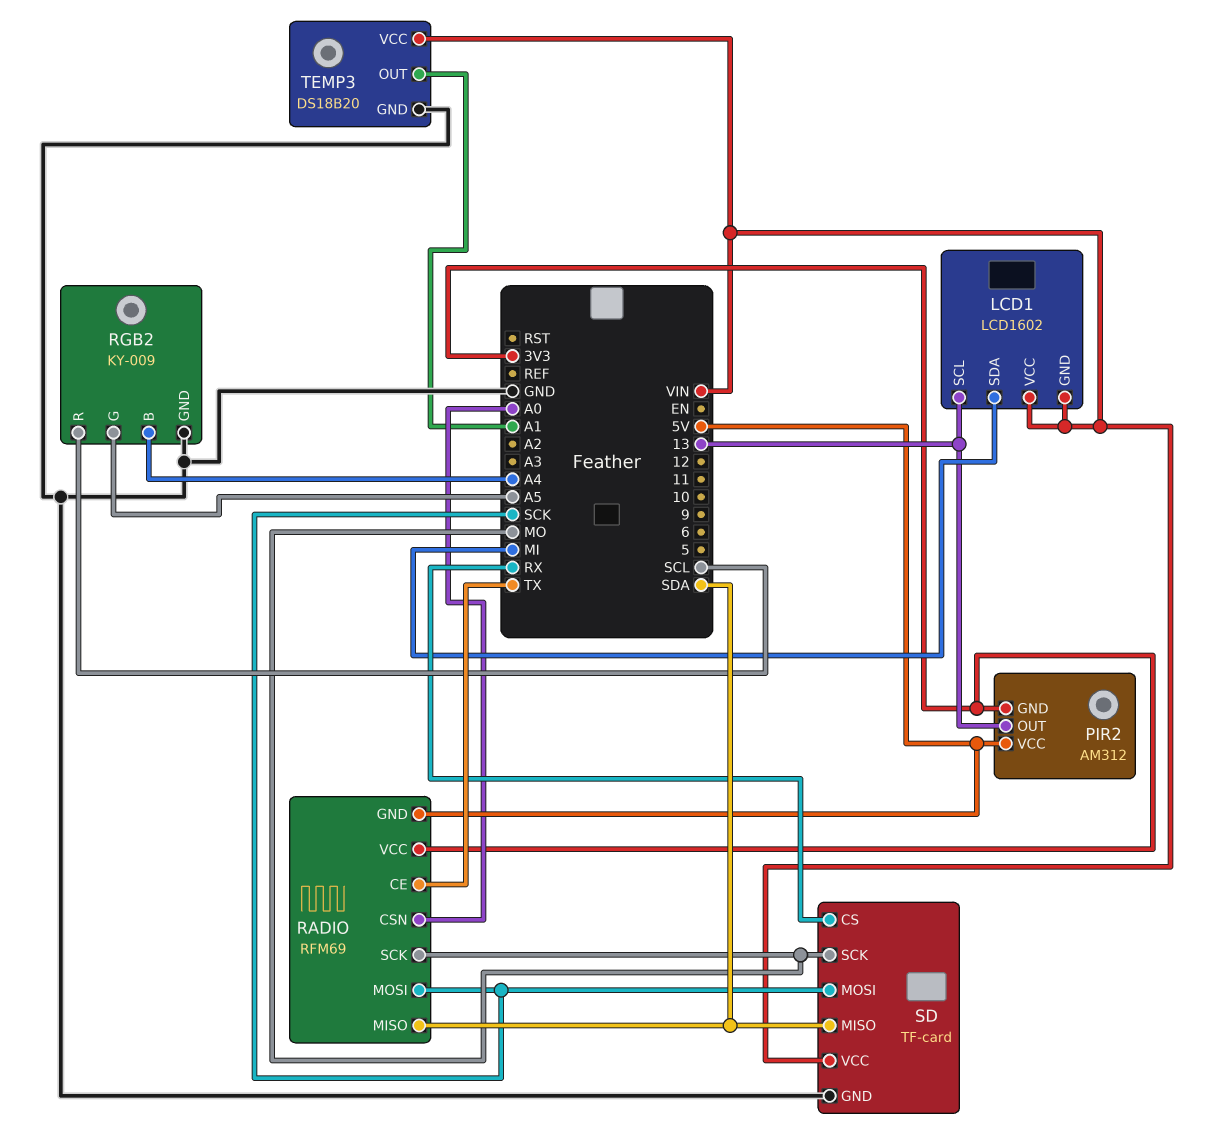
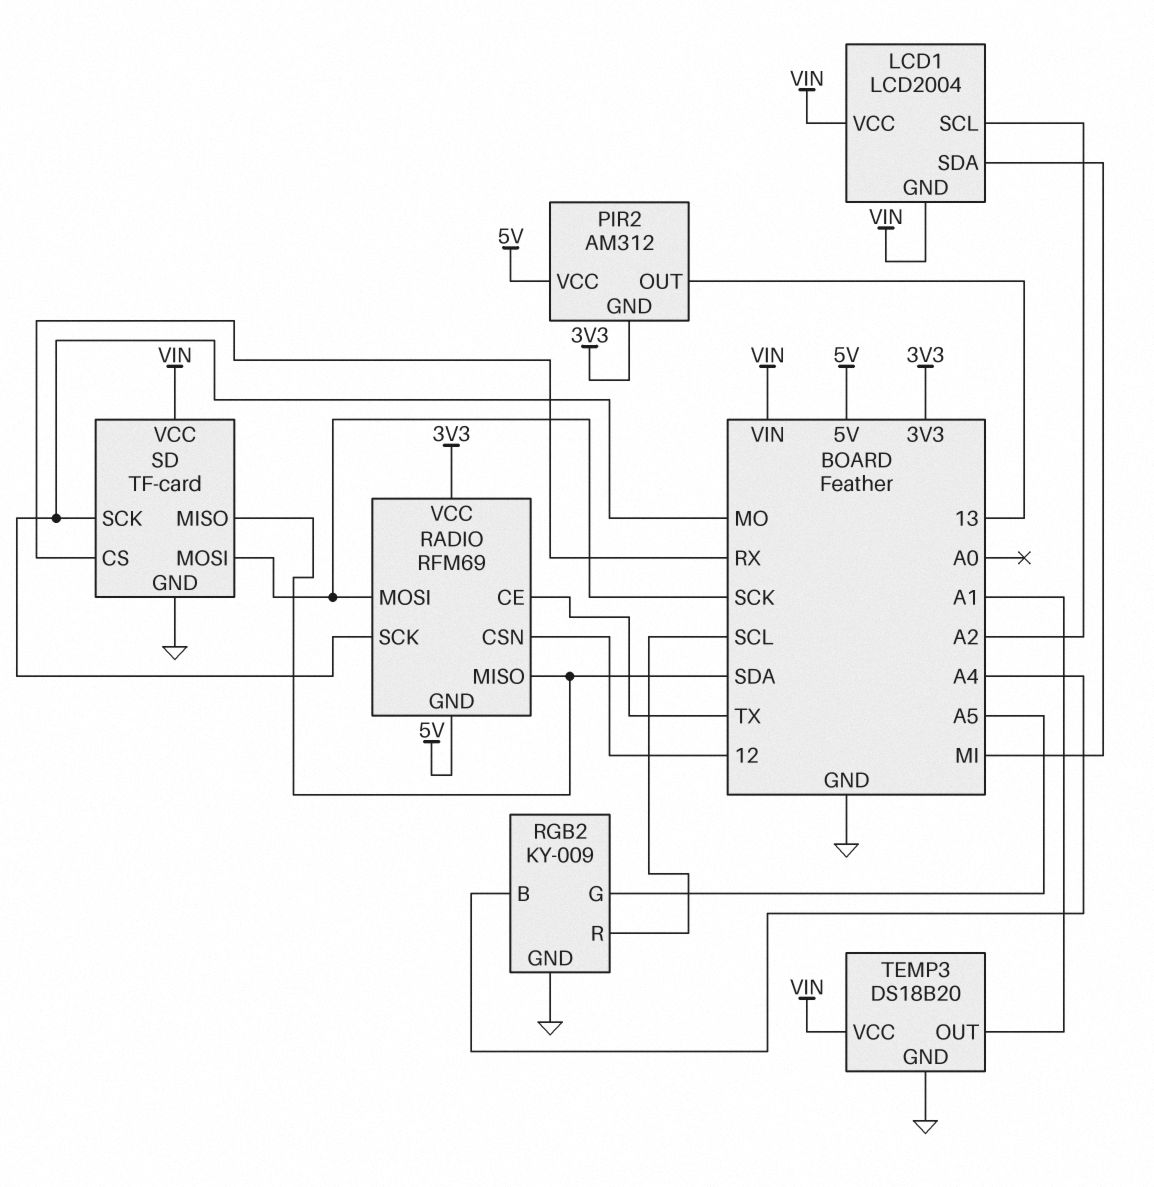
LCD1: LCD1602 -> LCD2004
LCD1 pin SCL: 13 -> A2
RADIO pin CSN: A0 -> 12

